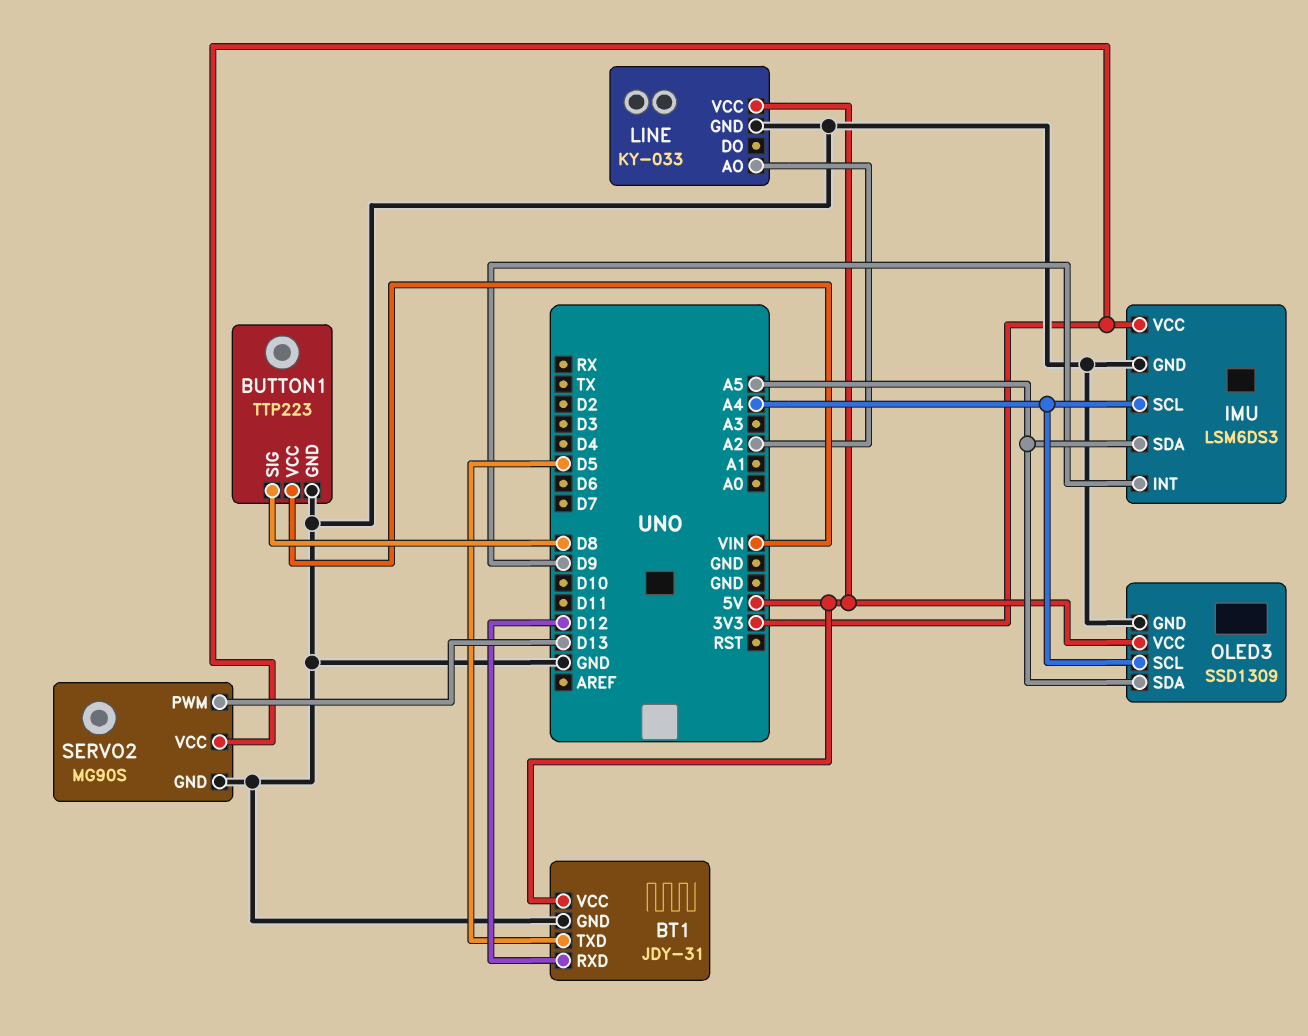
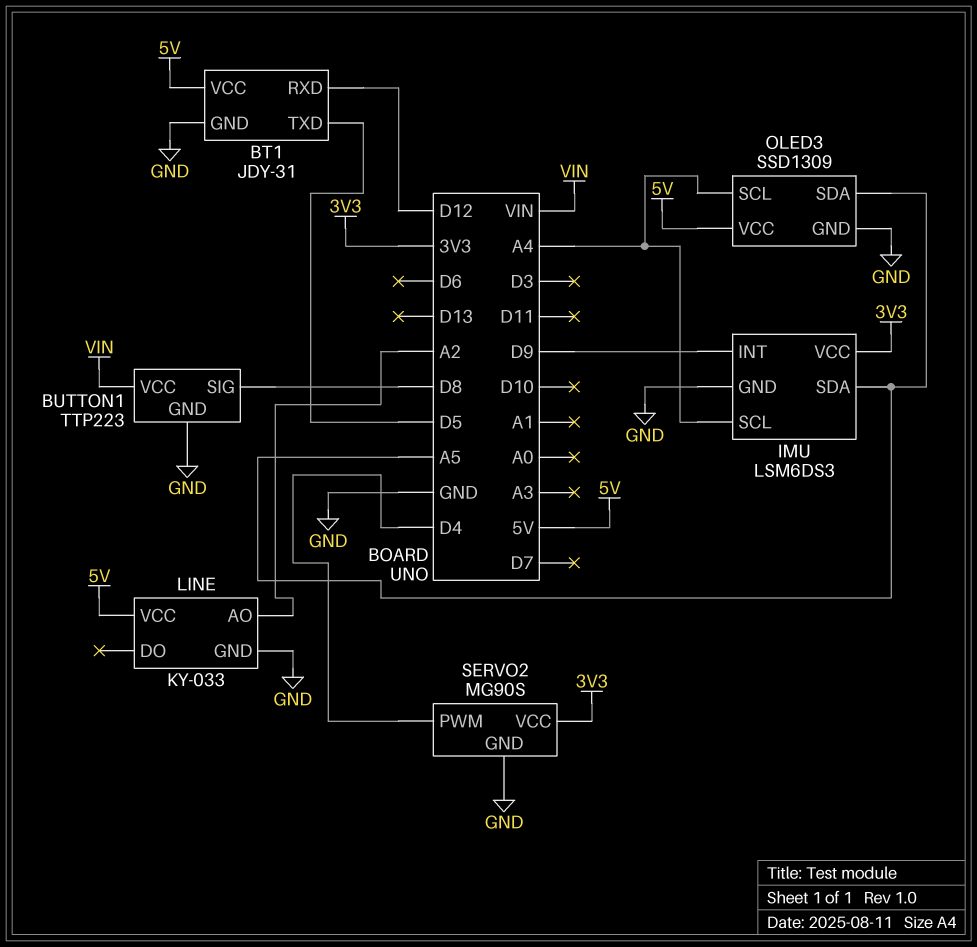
SERVO2 pin PWM: D13 -> D4

